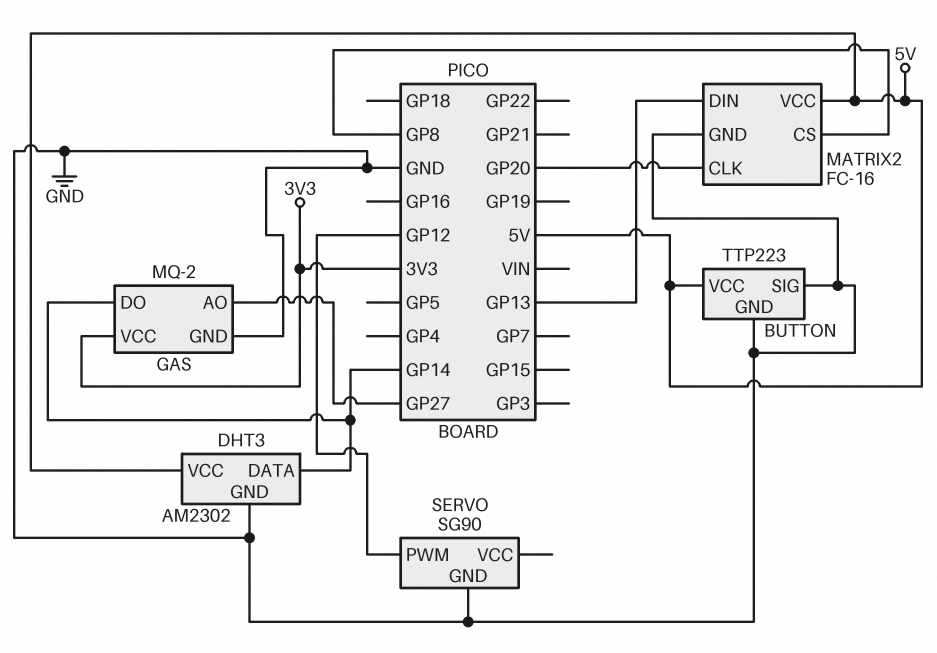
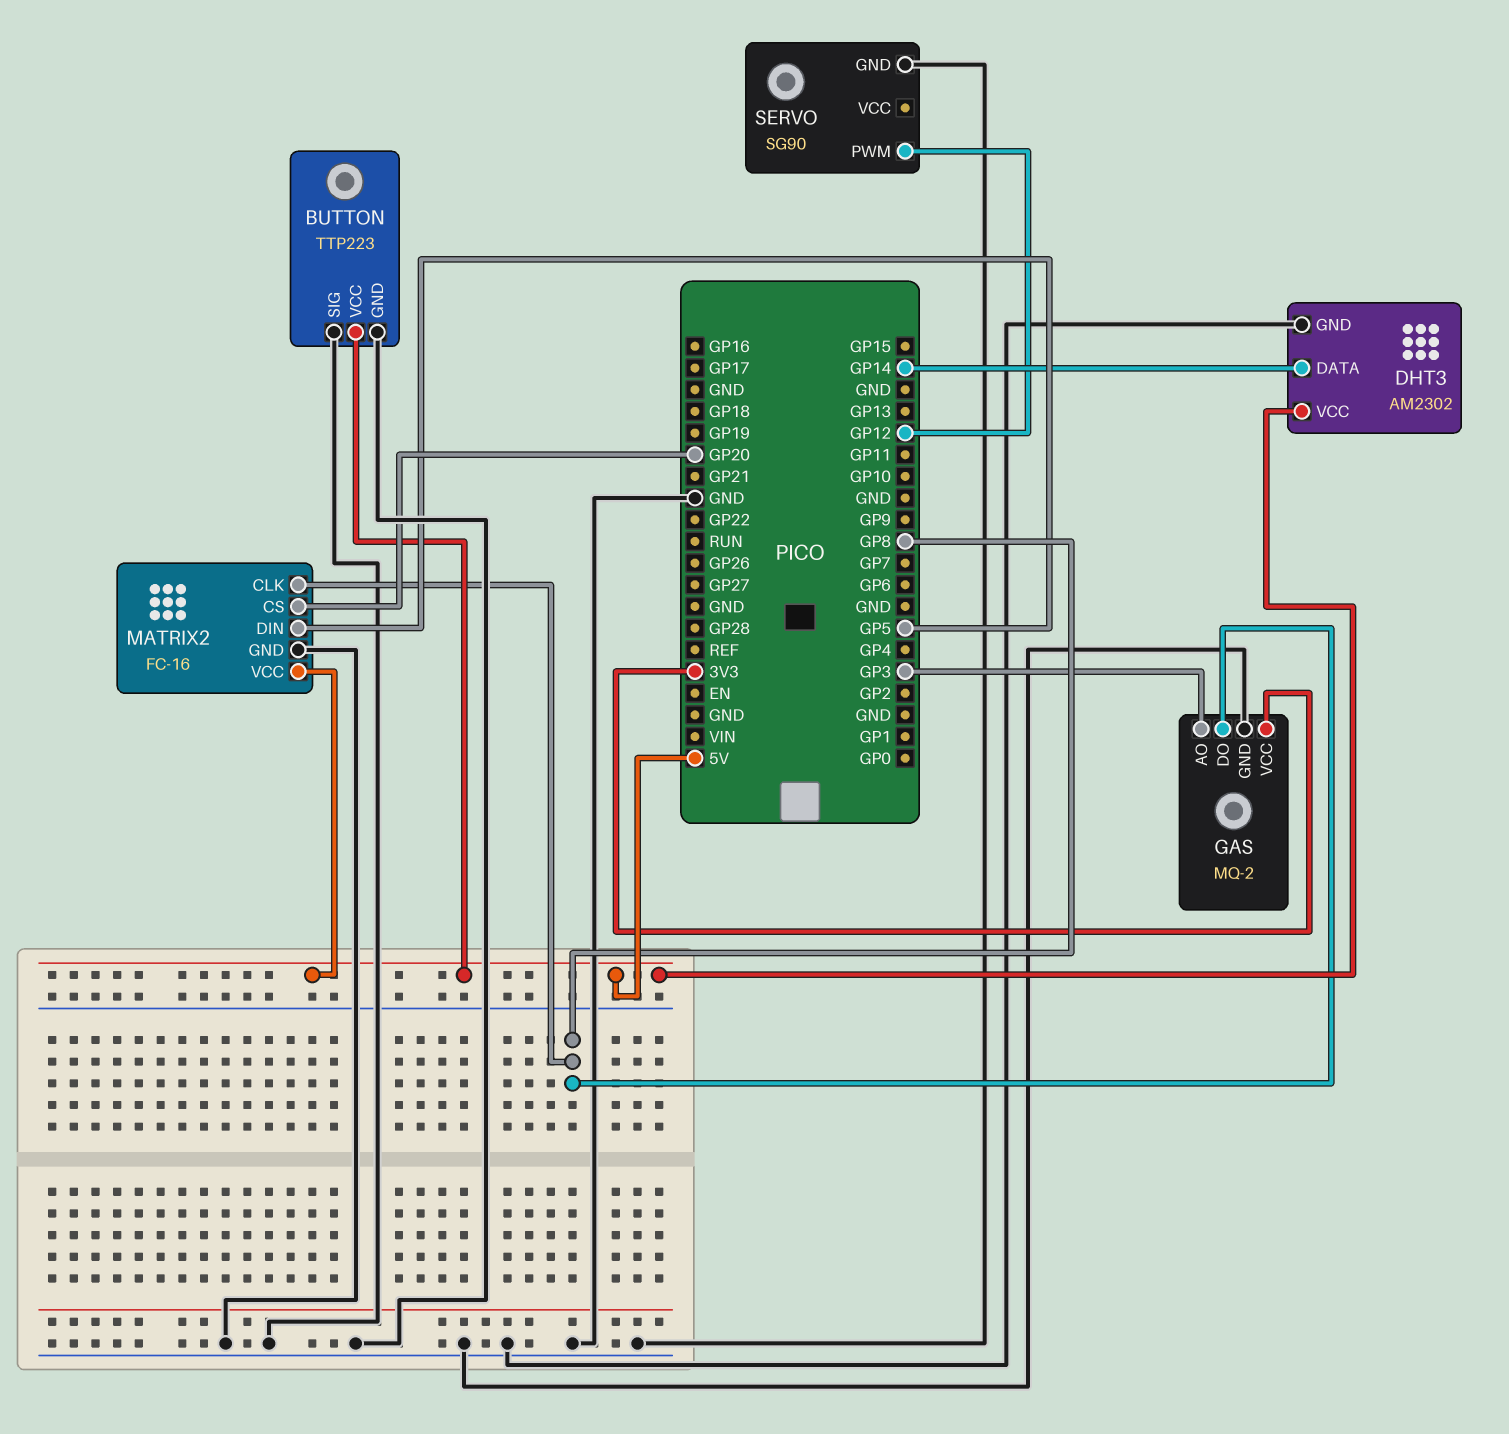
GAS pin AO: GP27 -> GP3
GAS pin DO: GP14 -> GP8
MATRIX2 pin CLK: GP20 -> GP8
MATRIX2 pin CS: GP8 -> GP20
MATRIX2 pin DIN: GP13 -> GP5

